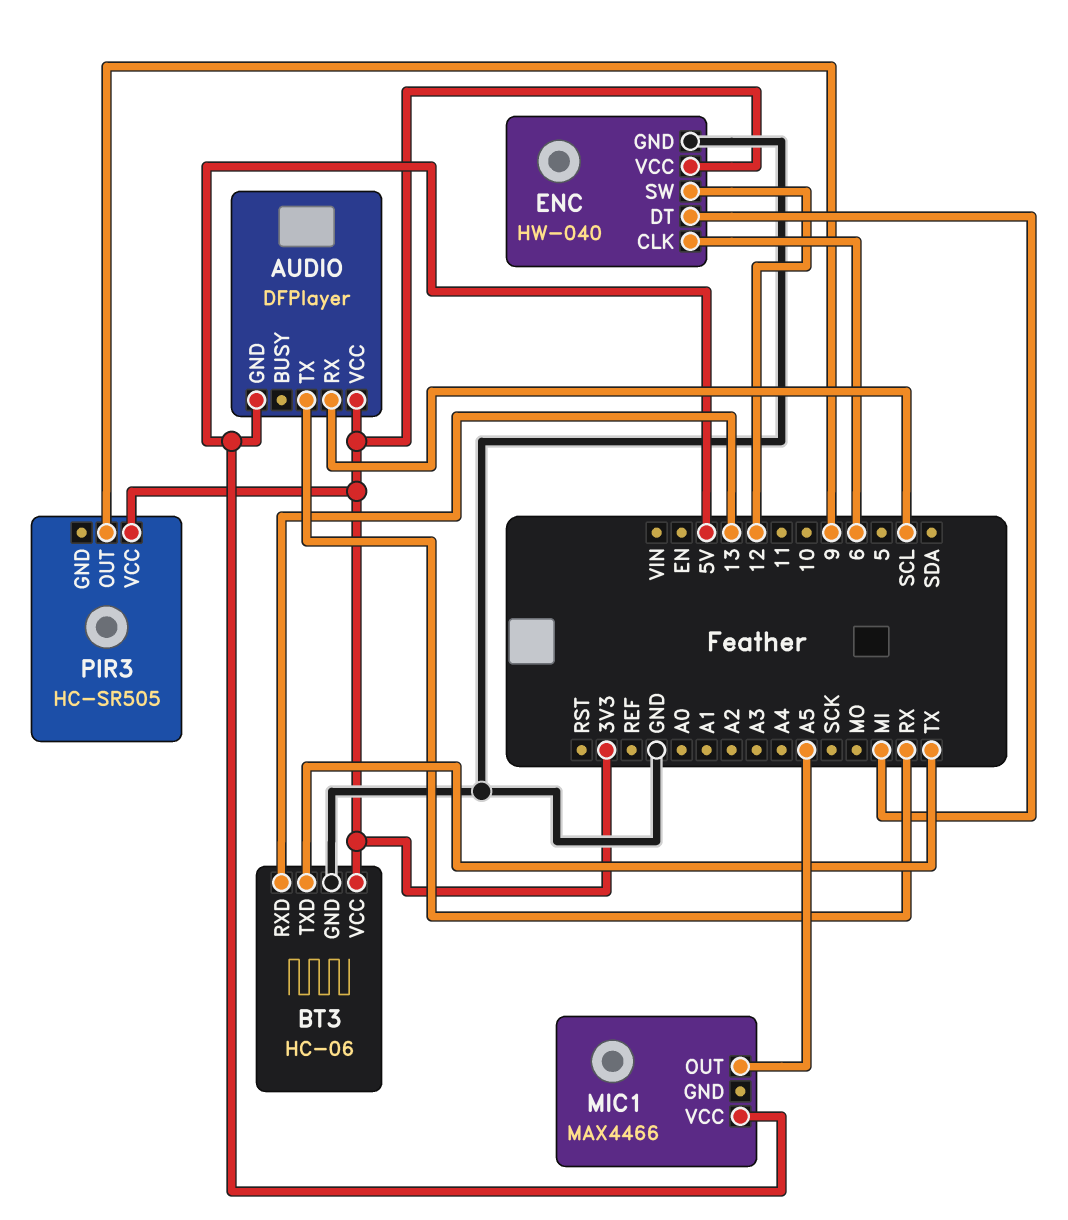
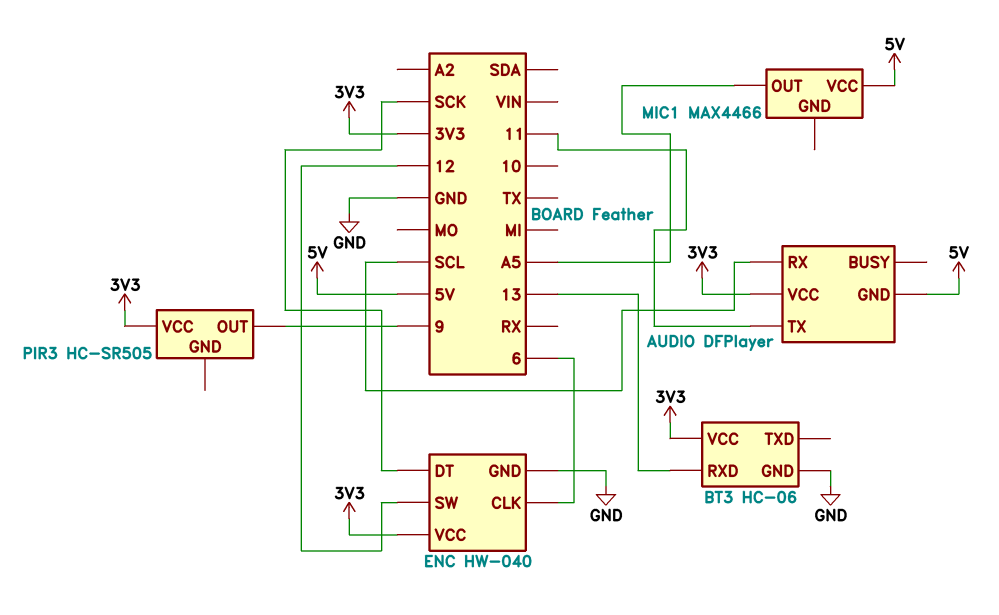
AUDIO pin TX: RX -> 11
BT3 pin TXD: TX -> none
ENC pin DT: MI -> SCK

